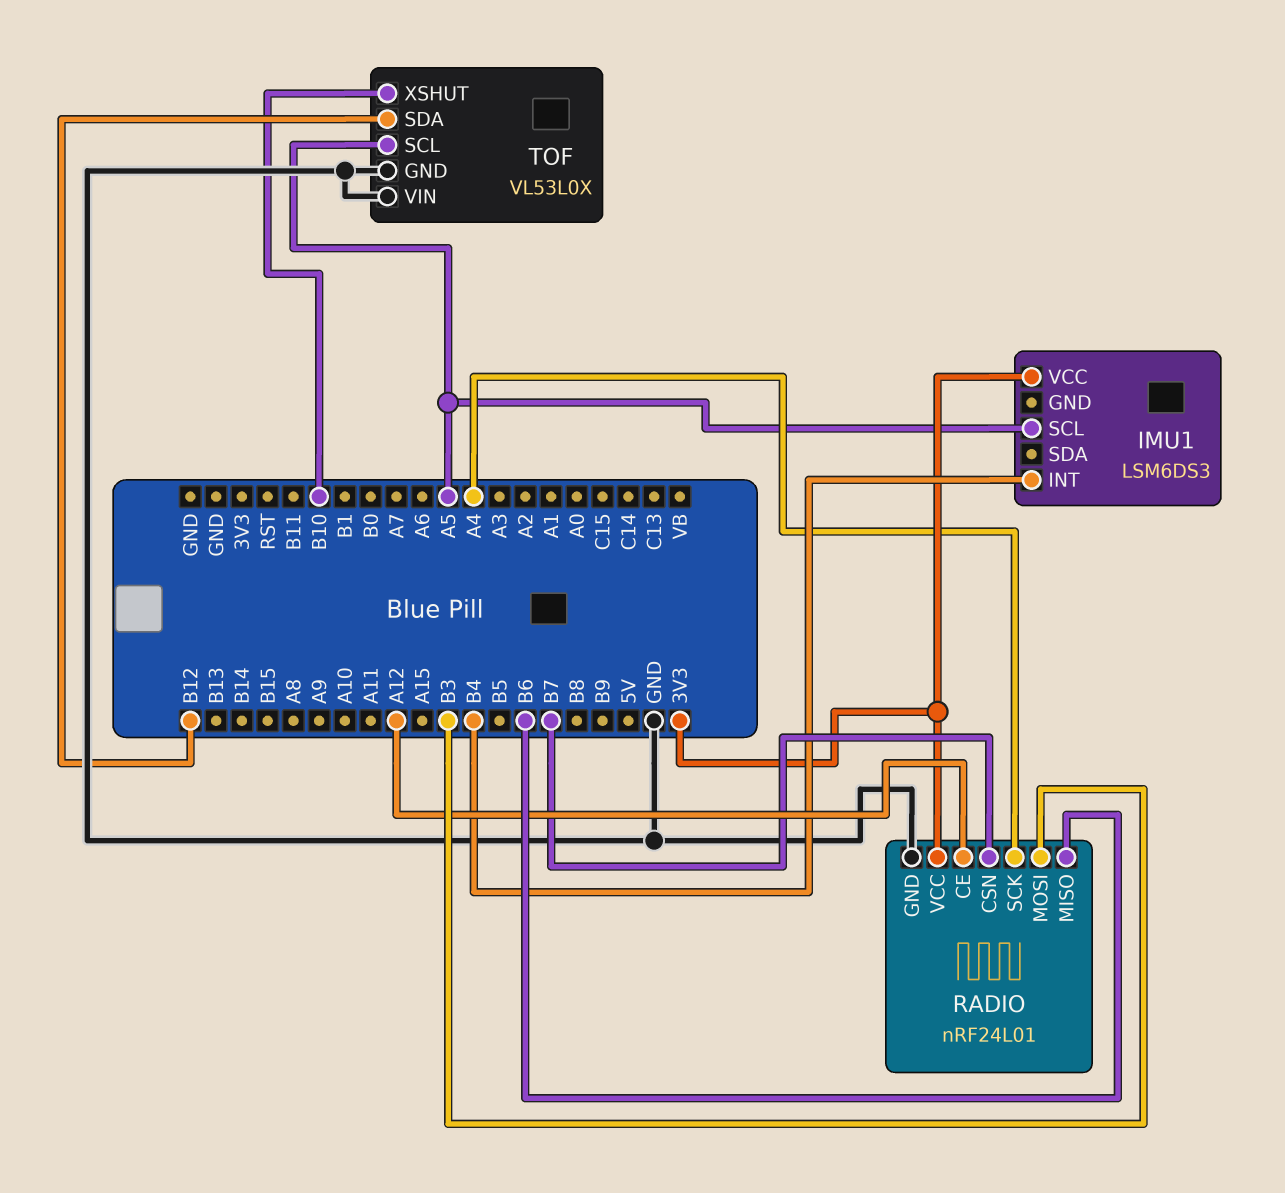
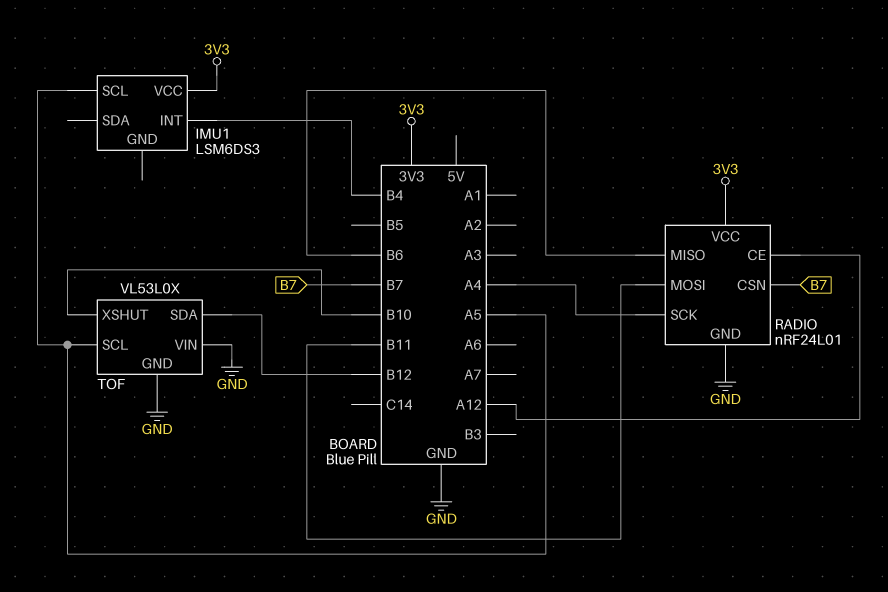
RADIO pin MOSI: B3 -> B11

